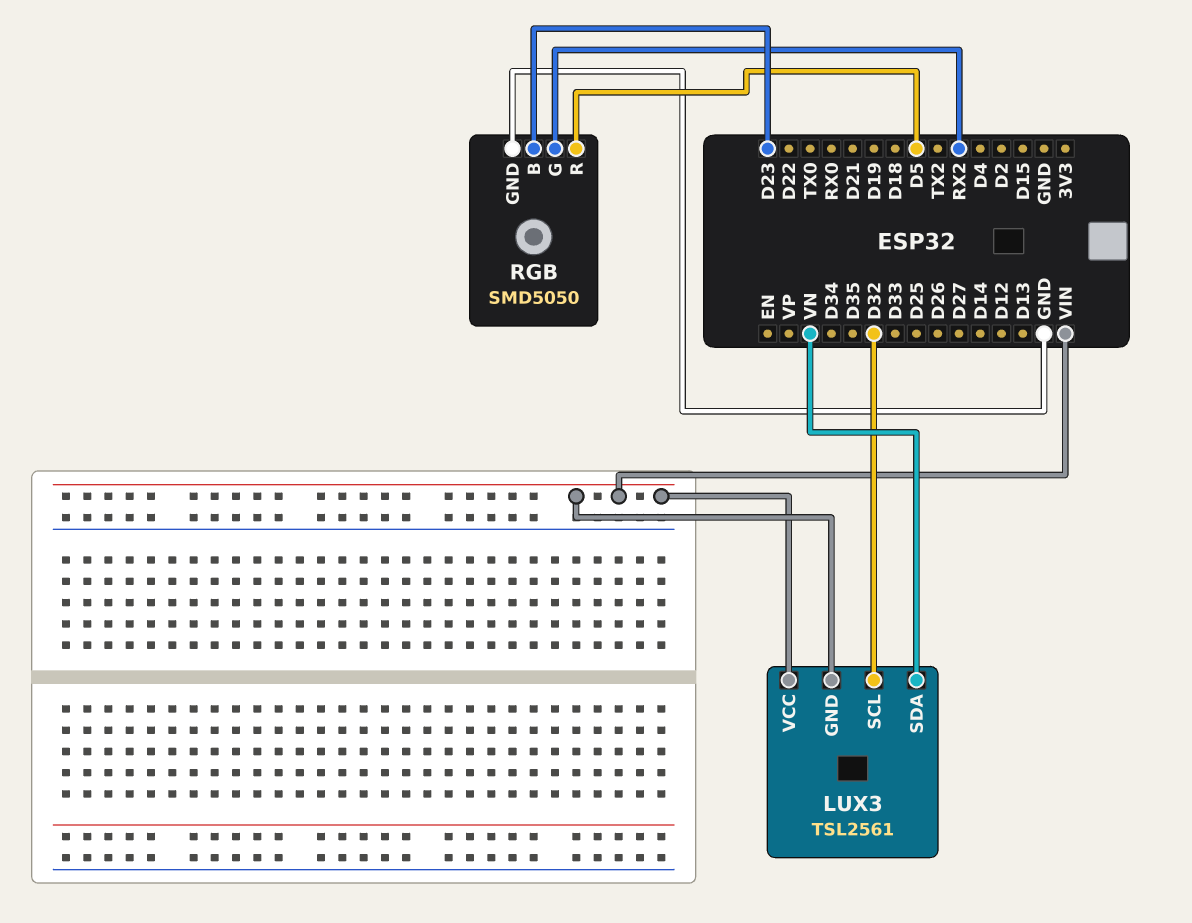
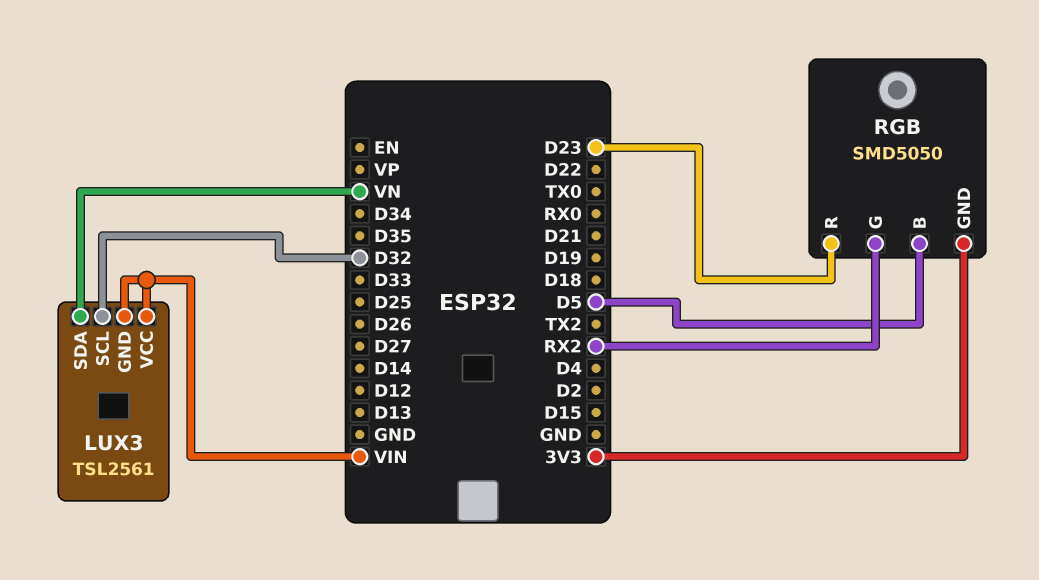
RGB pin B: D23 -> D5
RGB pin GND: GND -> 3V3
RGB pin R: D5 -> D23

